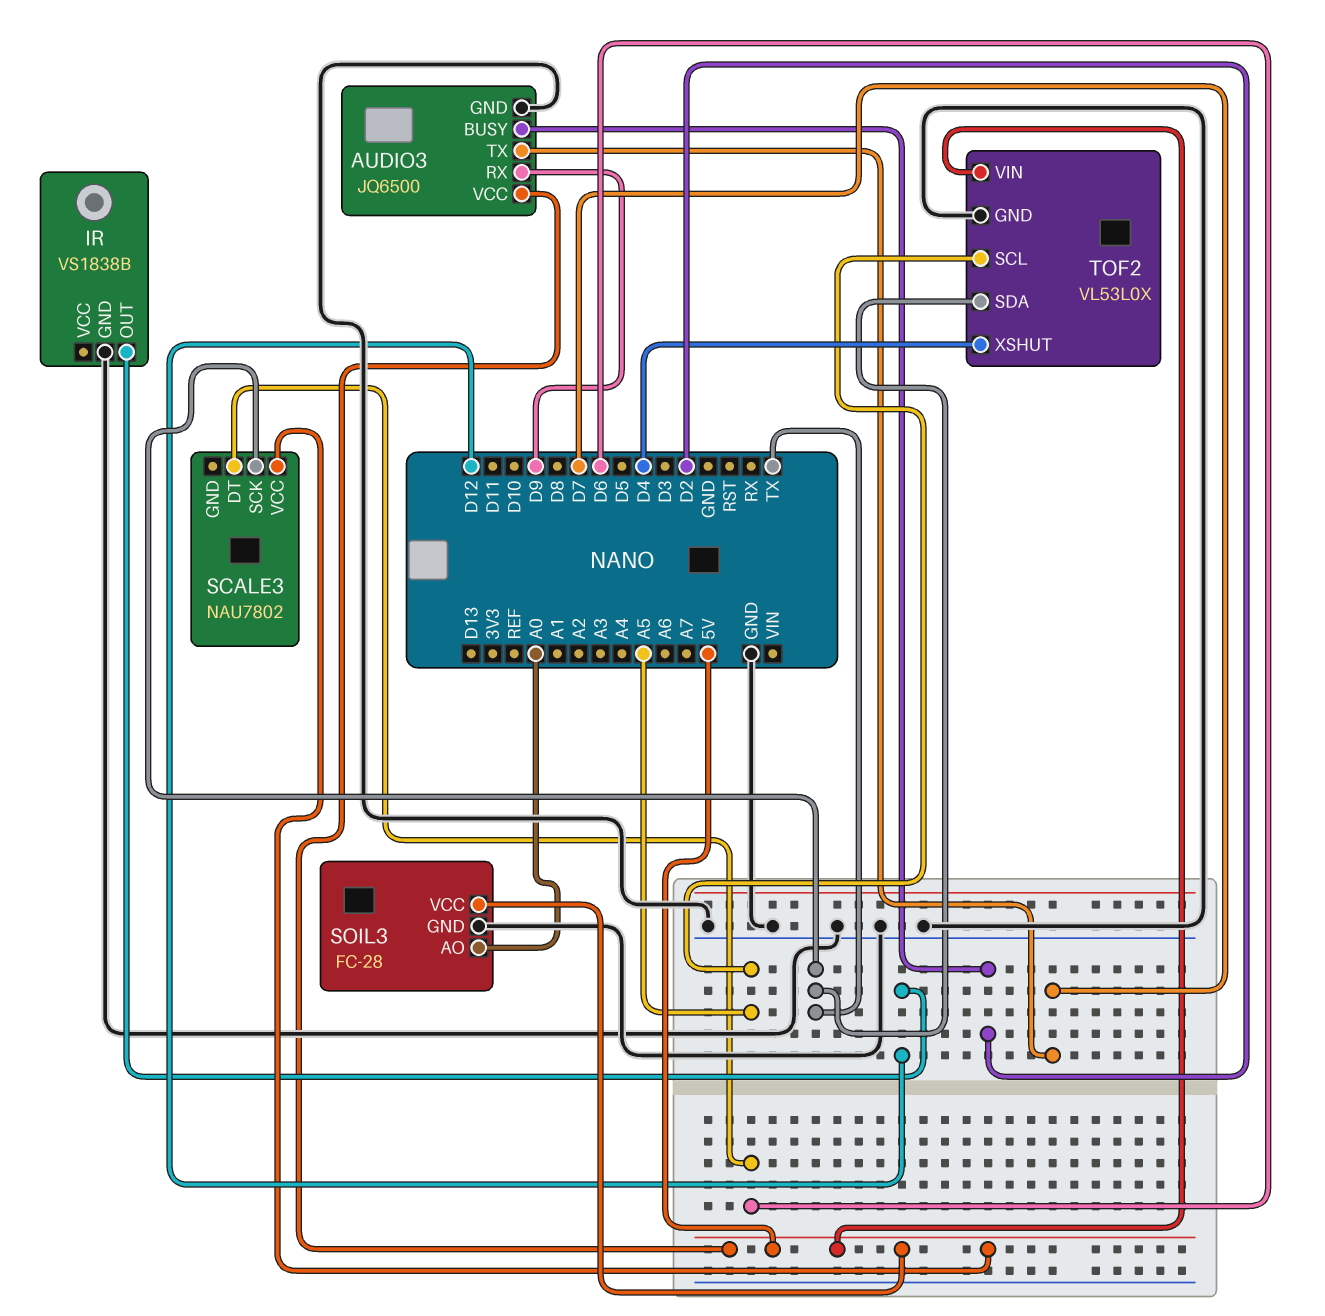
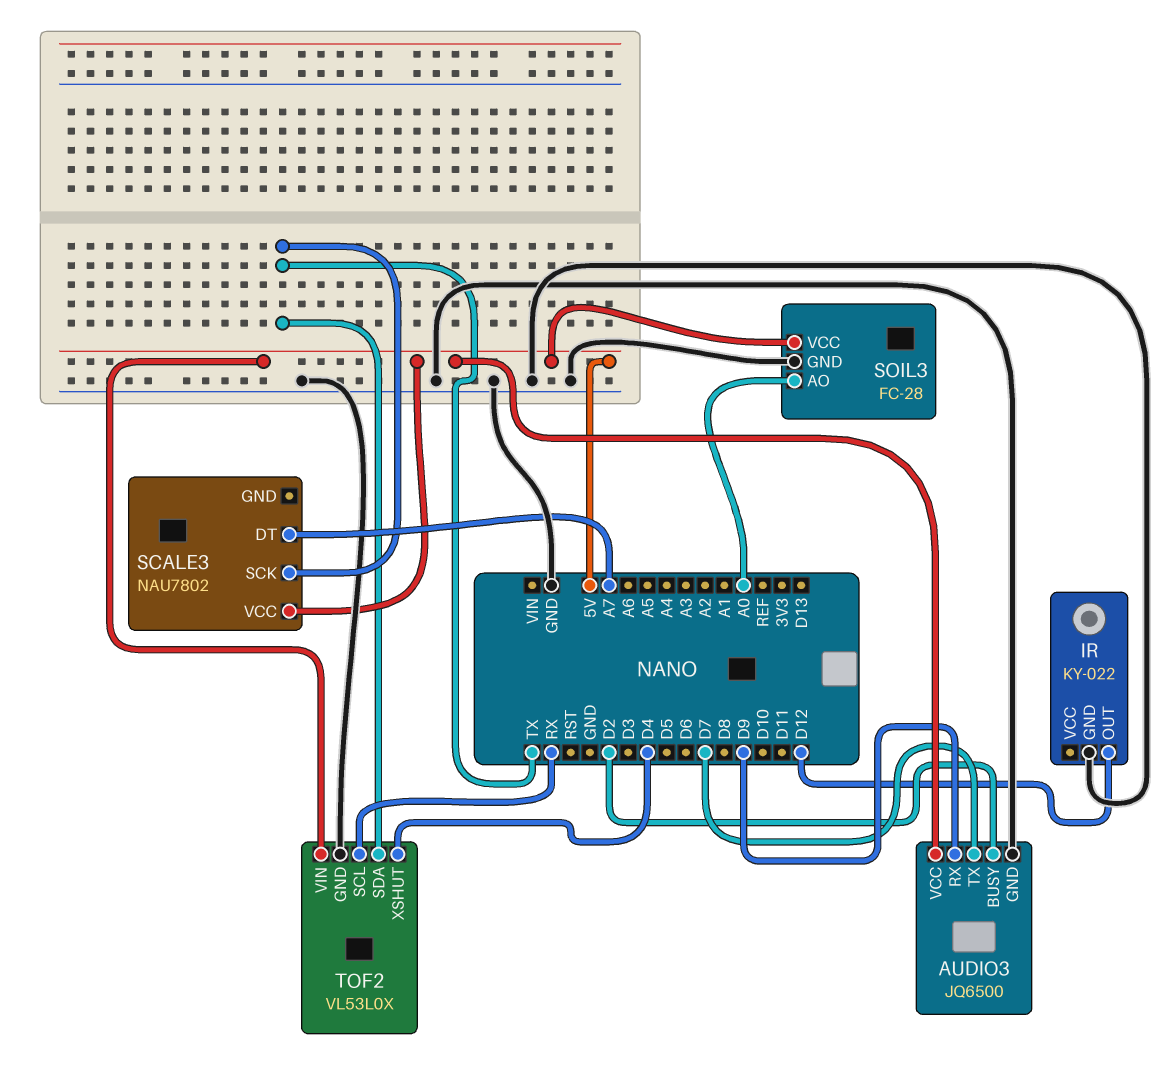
IR: VS1838B -> KY-022
SCALE3 pin DT: D6 -> A7
TOF2 pin SCL: A5 -> RX

